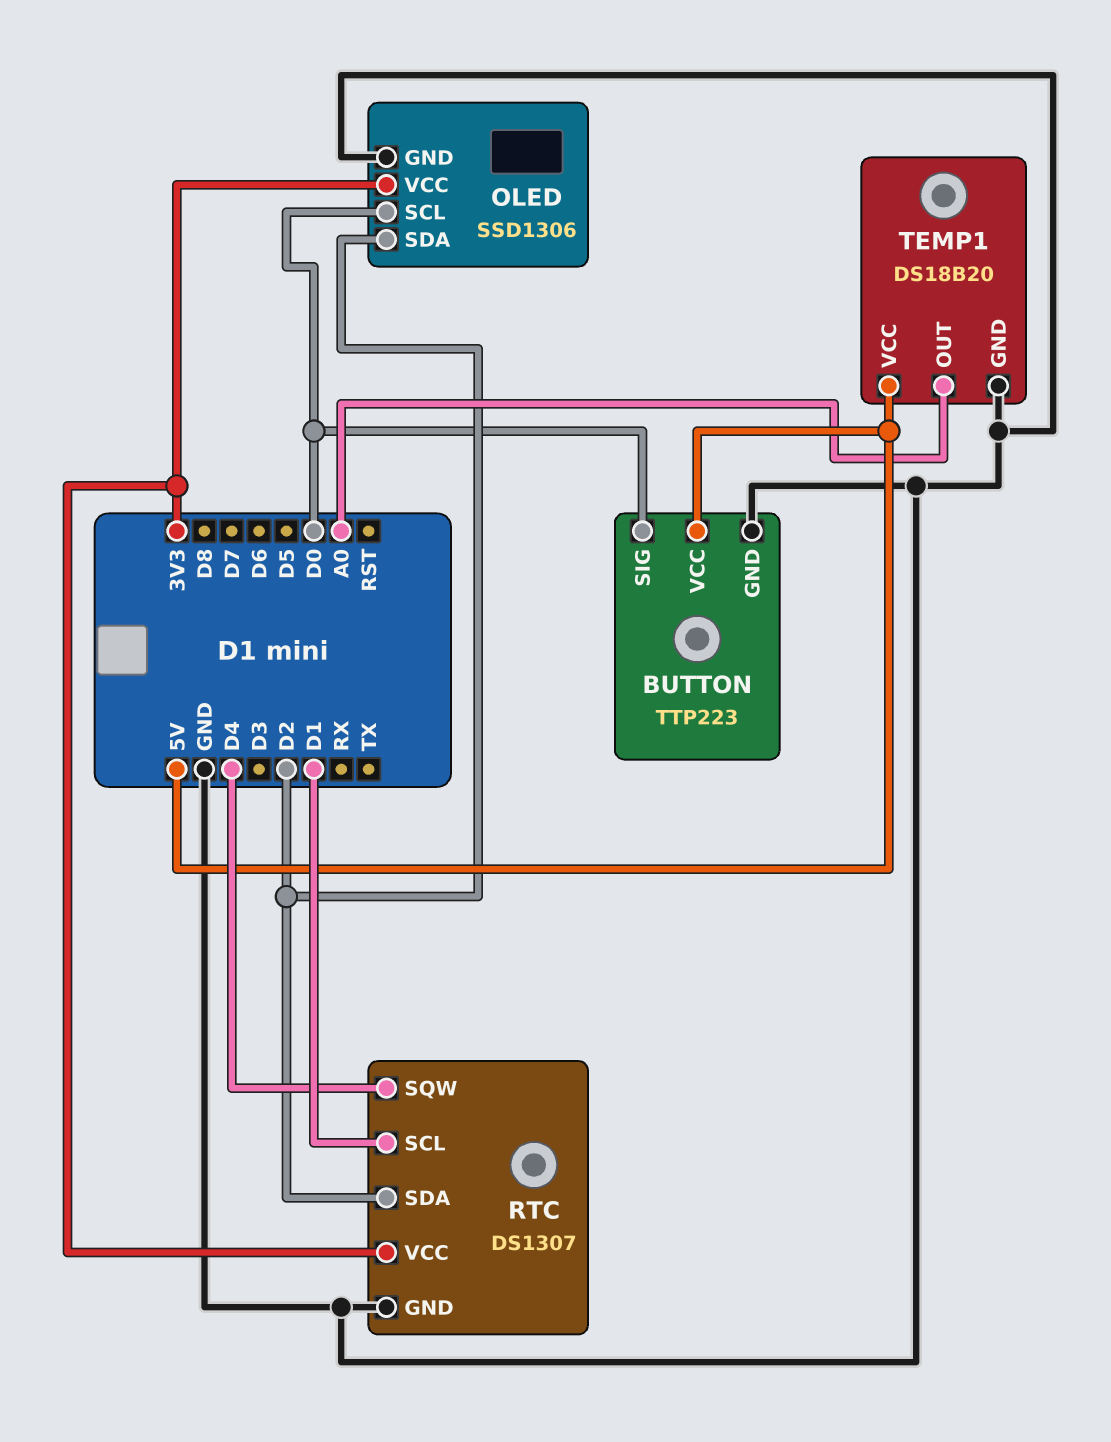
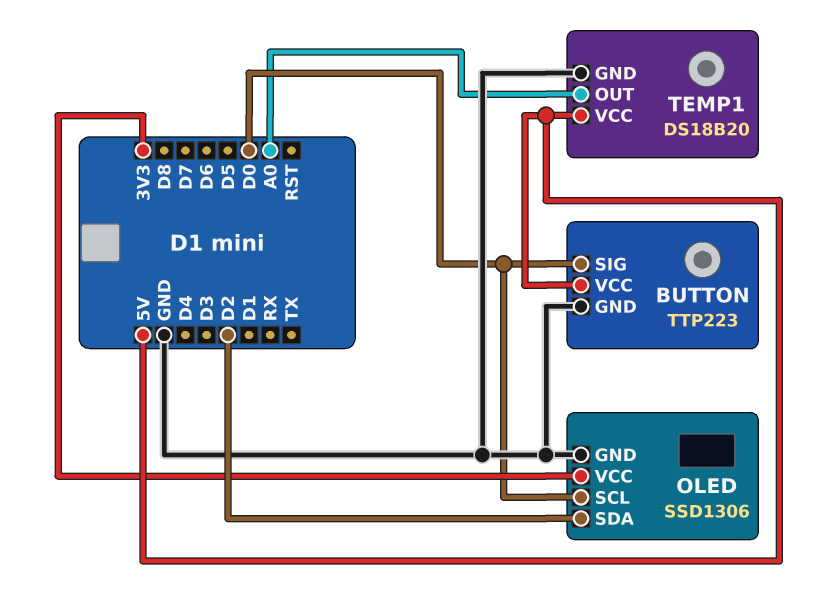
RTC: DS1307 -> none
RTC pin GND: GND -> none
RTC pin SCL: D1 -> none
RTC pin SDA: D2 -> none
RTC pin SQW: D4 -> none
RTC pin VCC: 3V3 -> none

